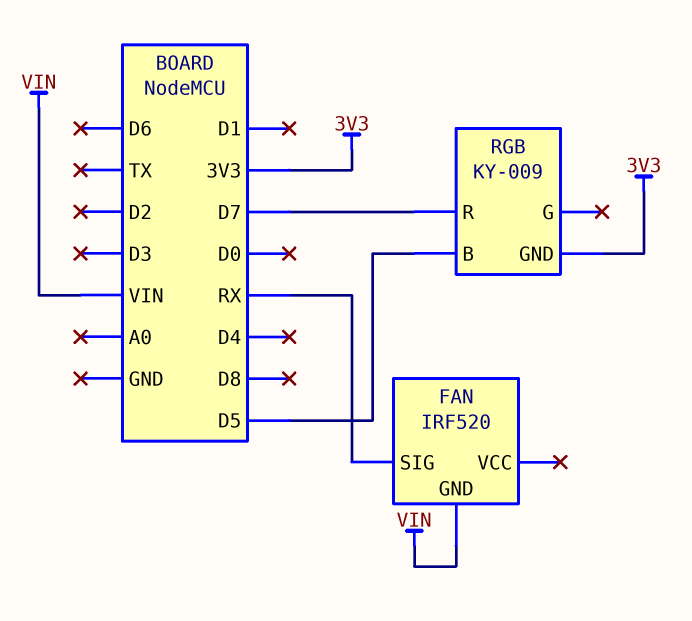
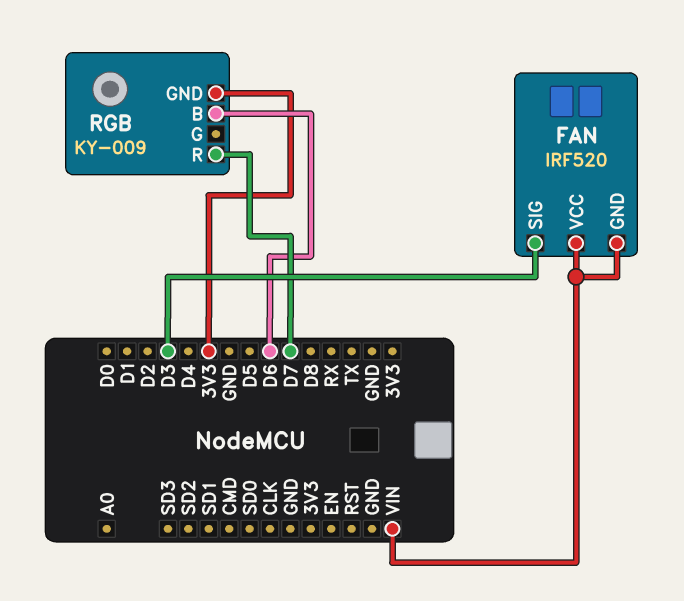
FAN pin SIG: RX -> D3
FAN pin VCC: none -> VIN
RGB pin B: D5 -> D6

